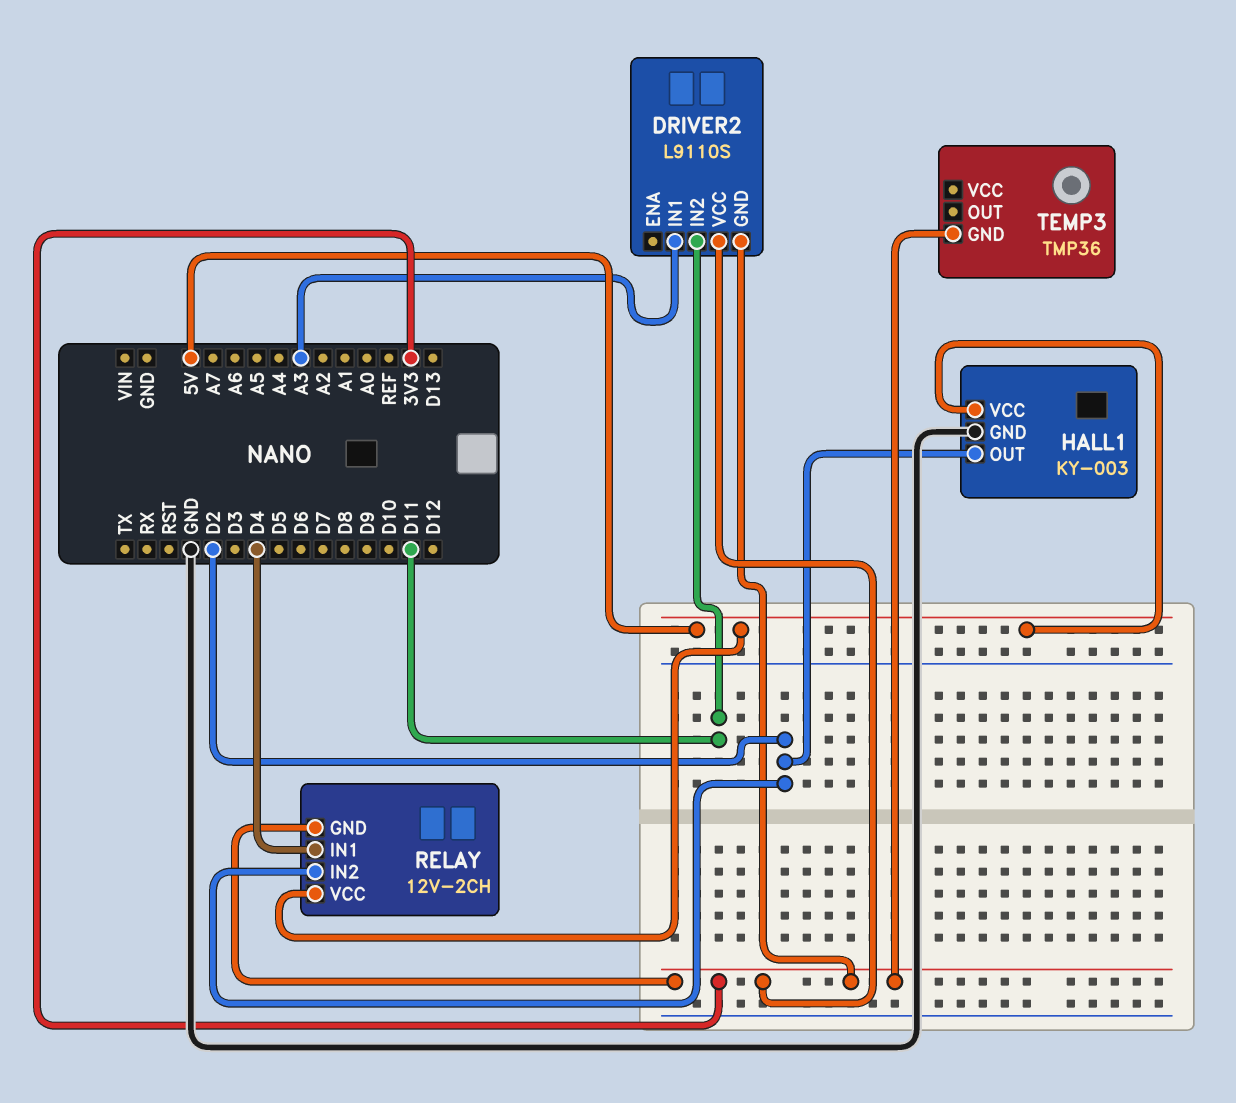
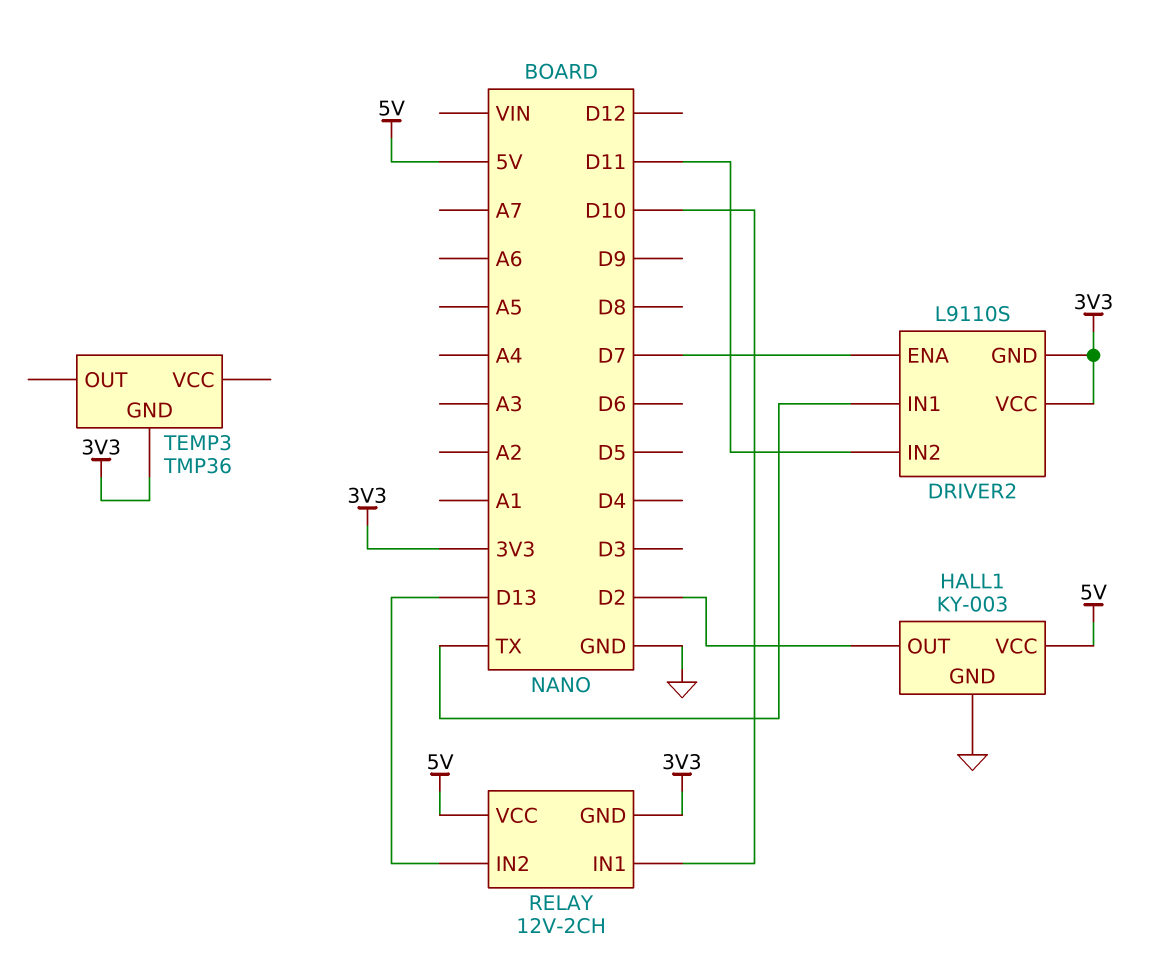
DRIVER2 pin ENA: none -> D7
DRIVER2 pin IN1: A3 -> TX
RELAY pin IN1: D4 -> D10
RELAY pin IN2: D2 -> D13

